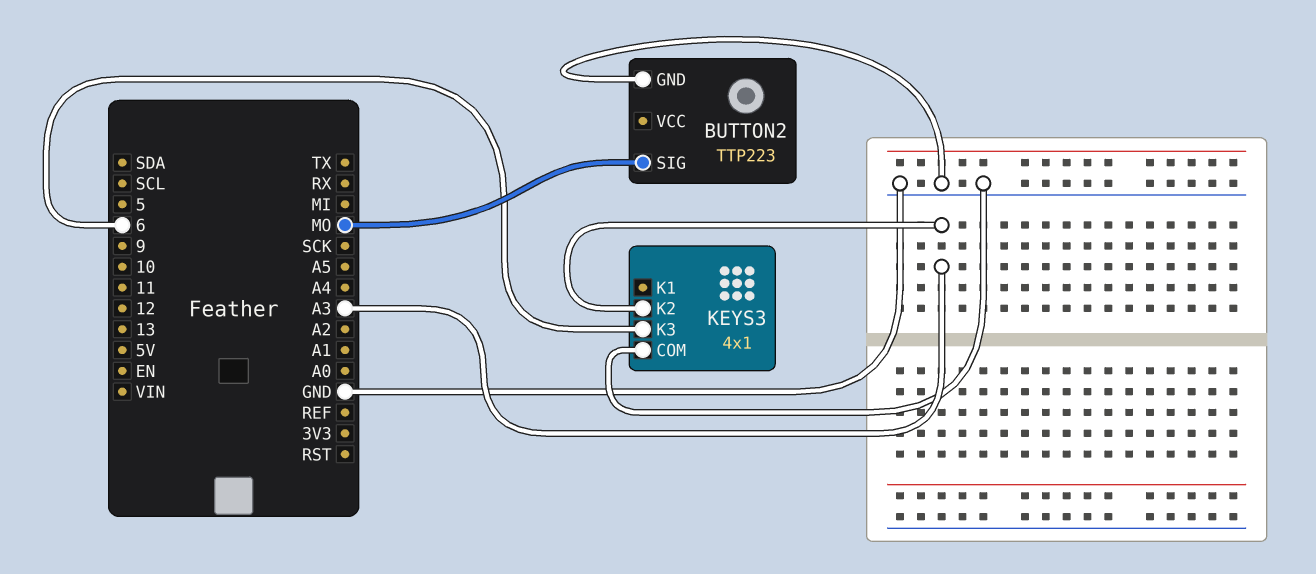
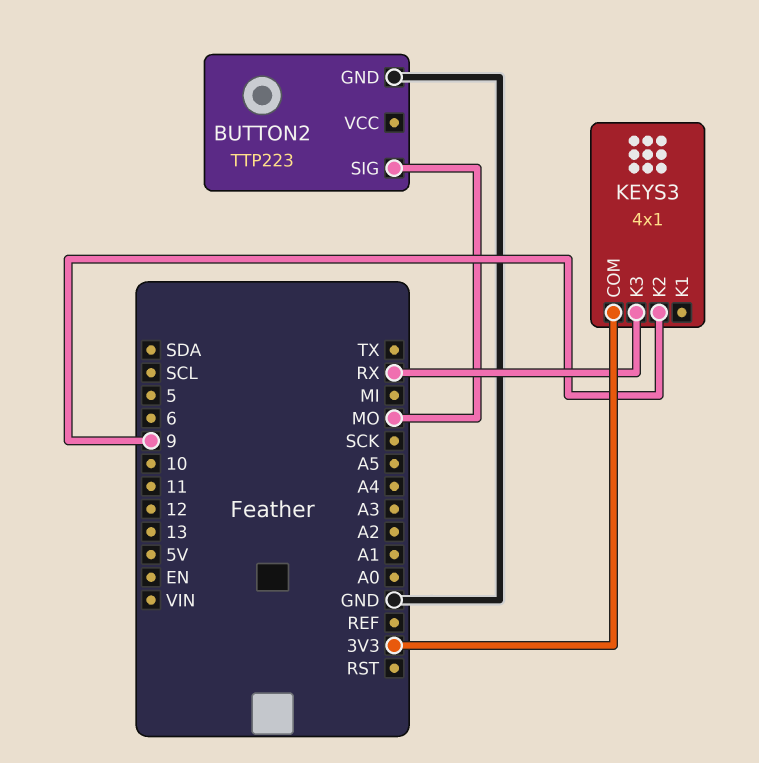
KEYS3 pin COM: GND -> 3V3
KEYS3 pin K2: A3 -> 9
KEYS3 pin K3: 6 -> RX

